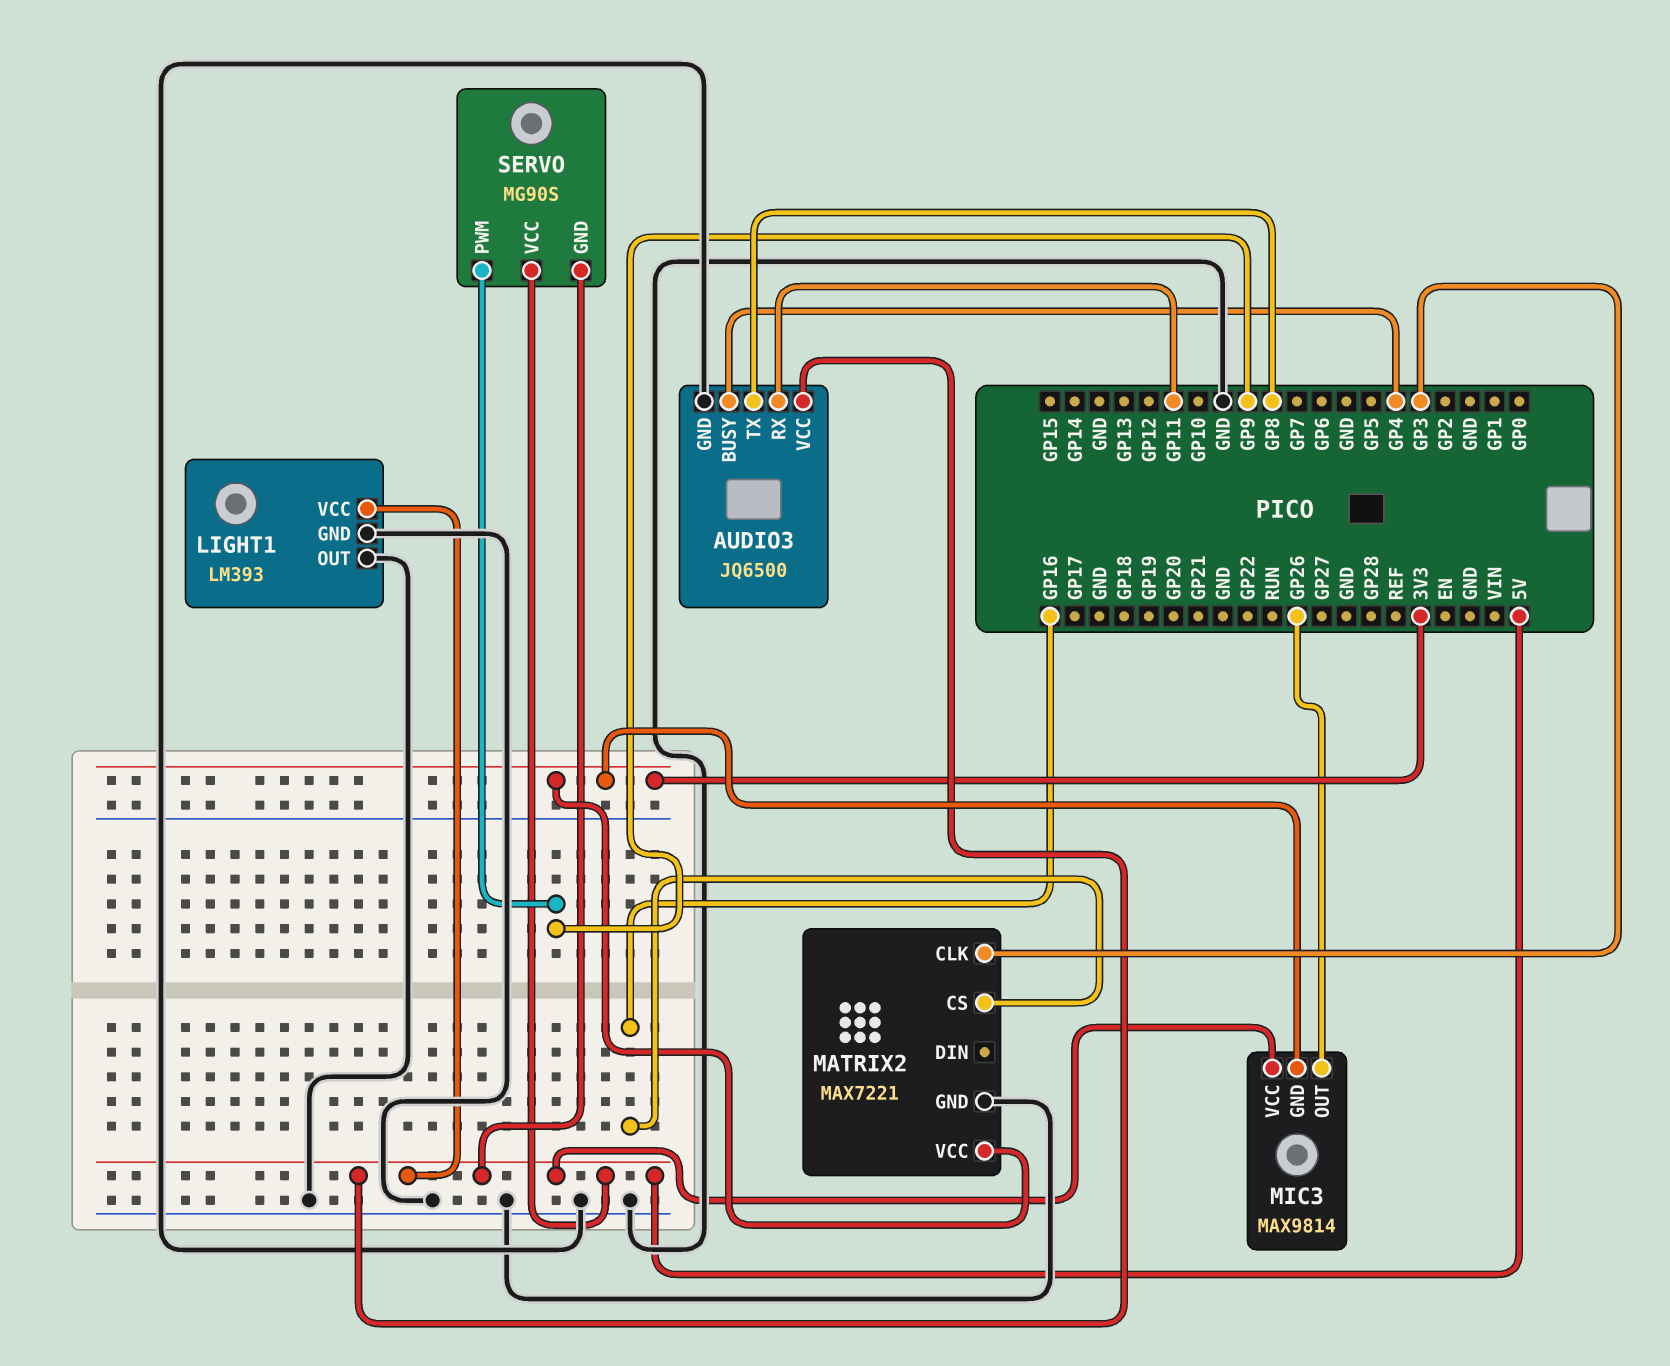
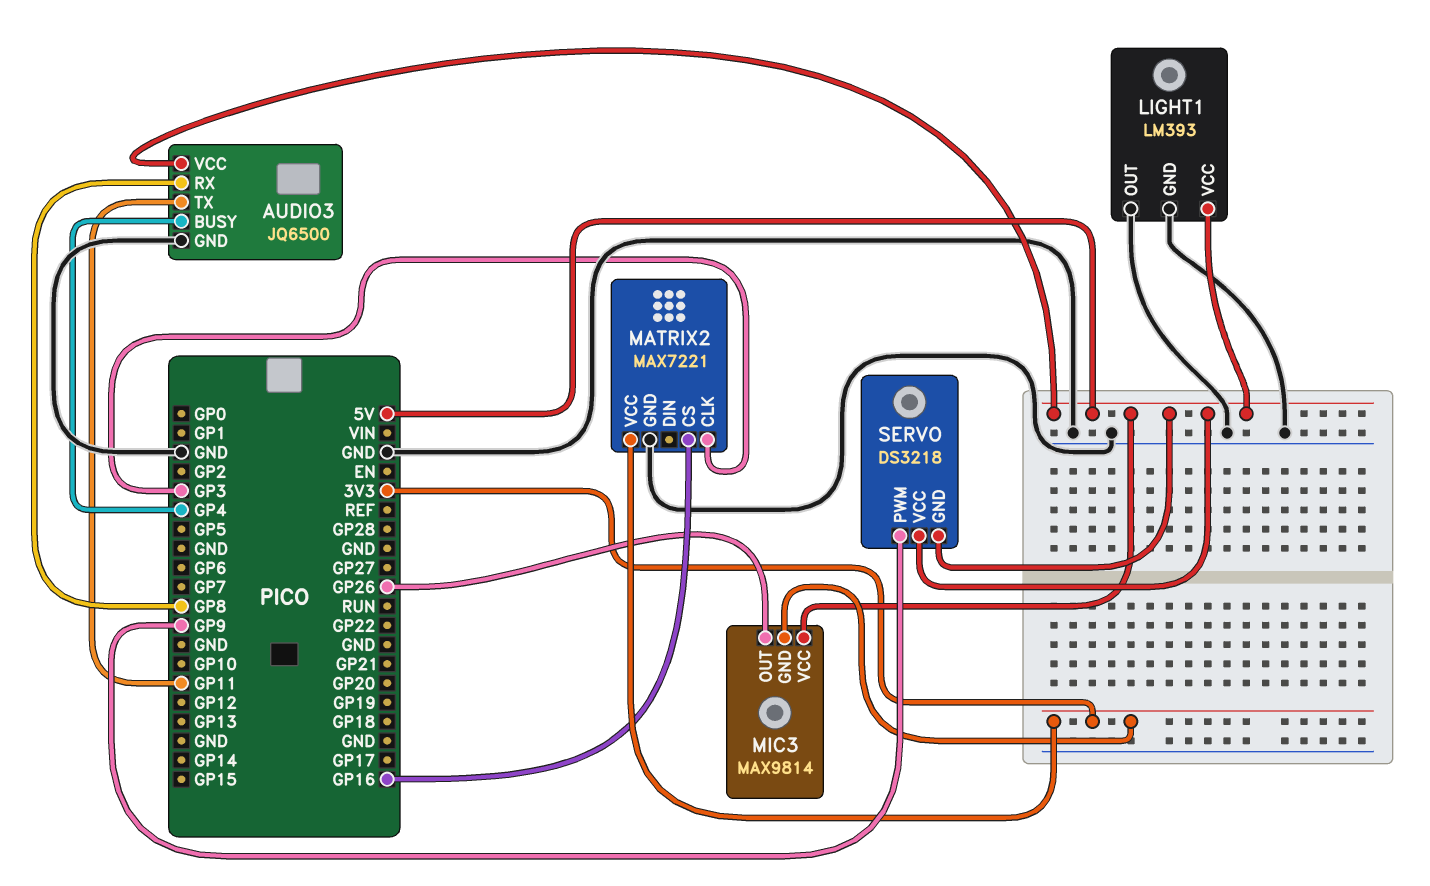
AUDIO3 pin RX: GP11 -> GP8
AUDIO3 pin TX: GP8 -> GP11
SERVO: MG90S -> DS3218

